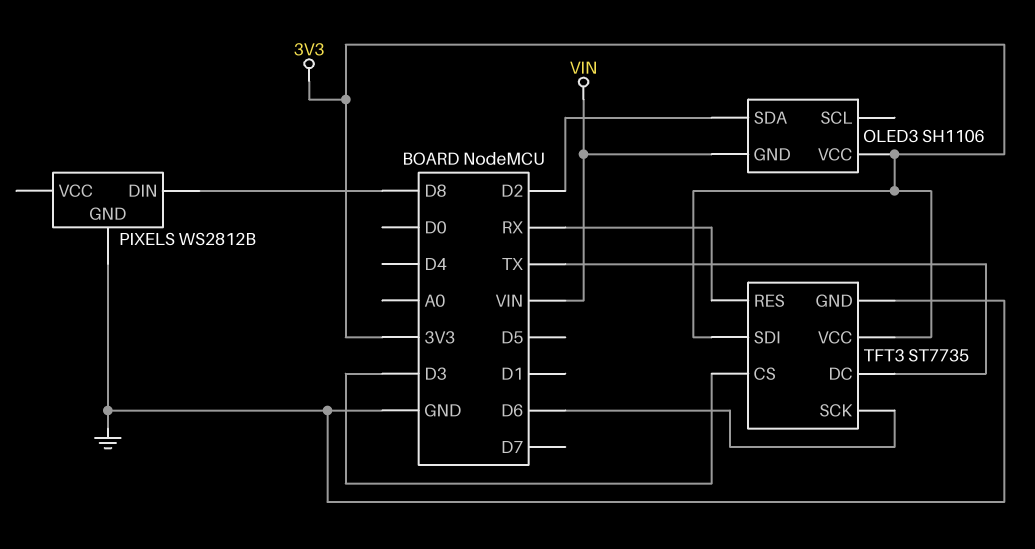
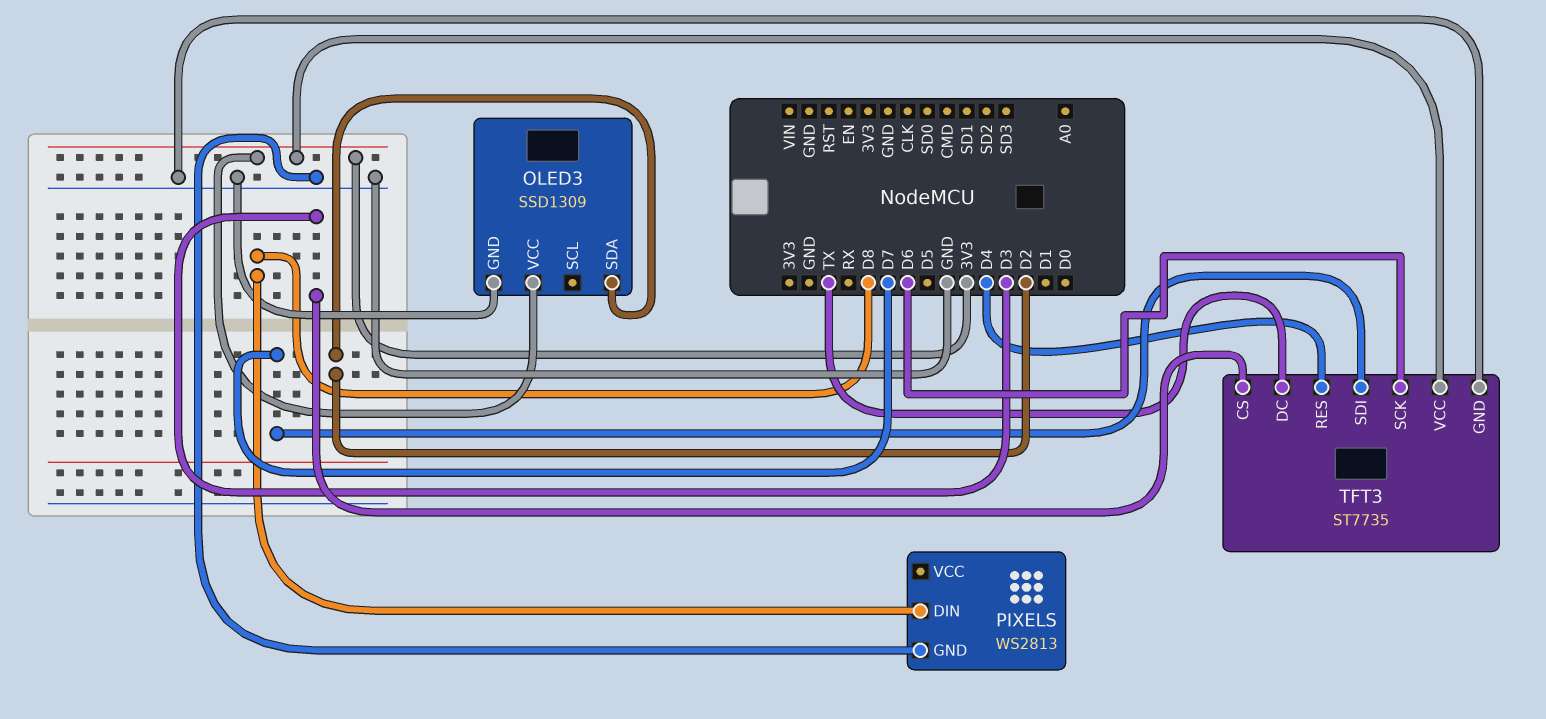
OLED3: SH1106 -> SSD1309
OLED3 pin GND: VIN -> GND
PIXELS: WS2812B -> WS2813
TFT3 pin RES: RX -> D4
TFT3 pin SDI: 3V3 -> D7

